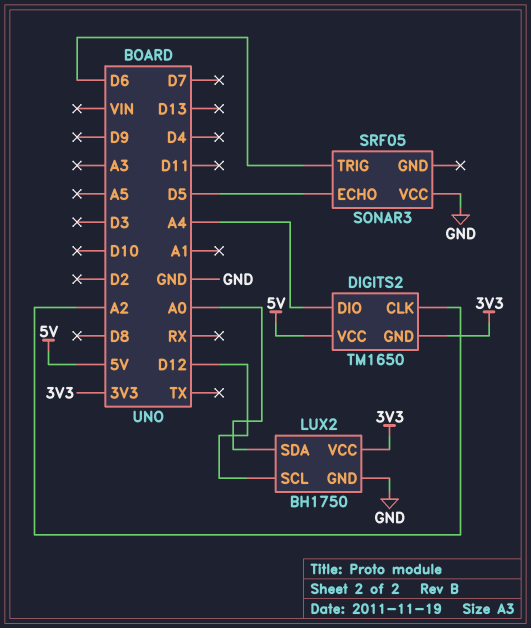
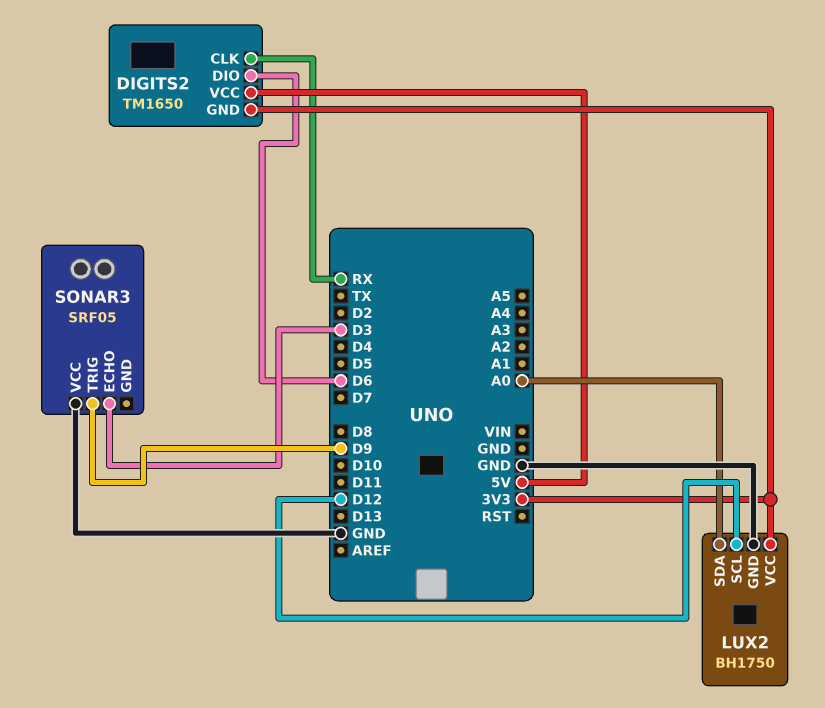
DIGITS2 pin CLK: A2 -> RX
DIGITS2 pin DIO: A4 -> D6
SONAR3 pin ECHO: D5 -> D3
SONAR3 pin TRIG: D6 -> D9

